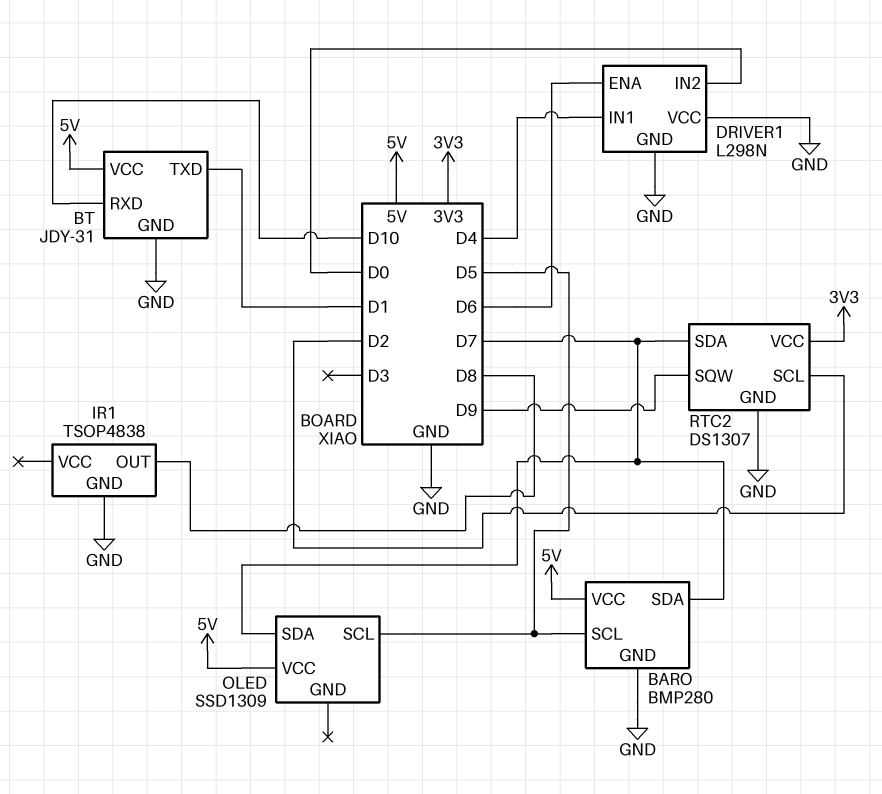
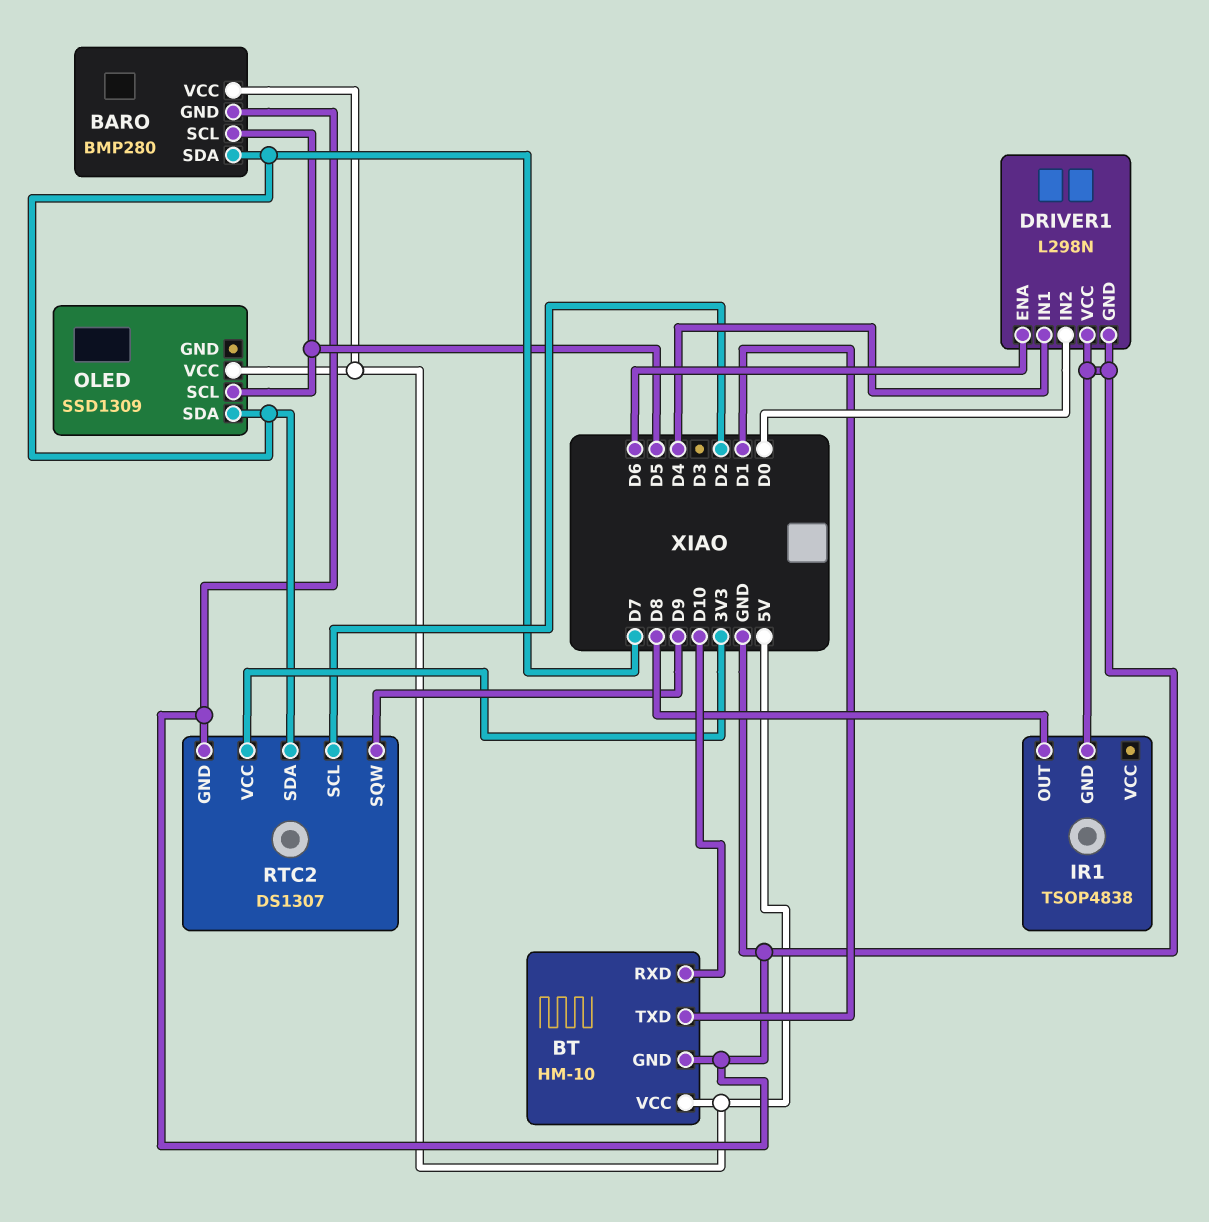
BT: JDY-31 -> HM-10

